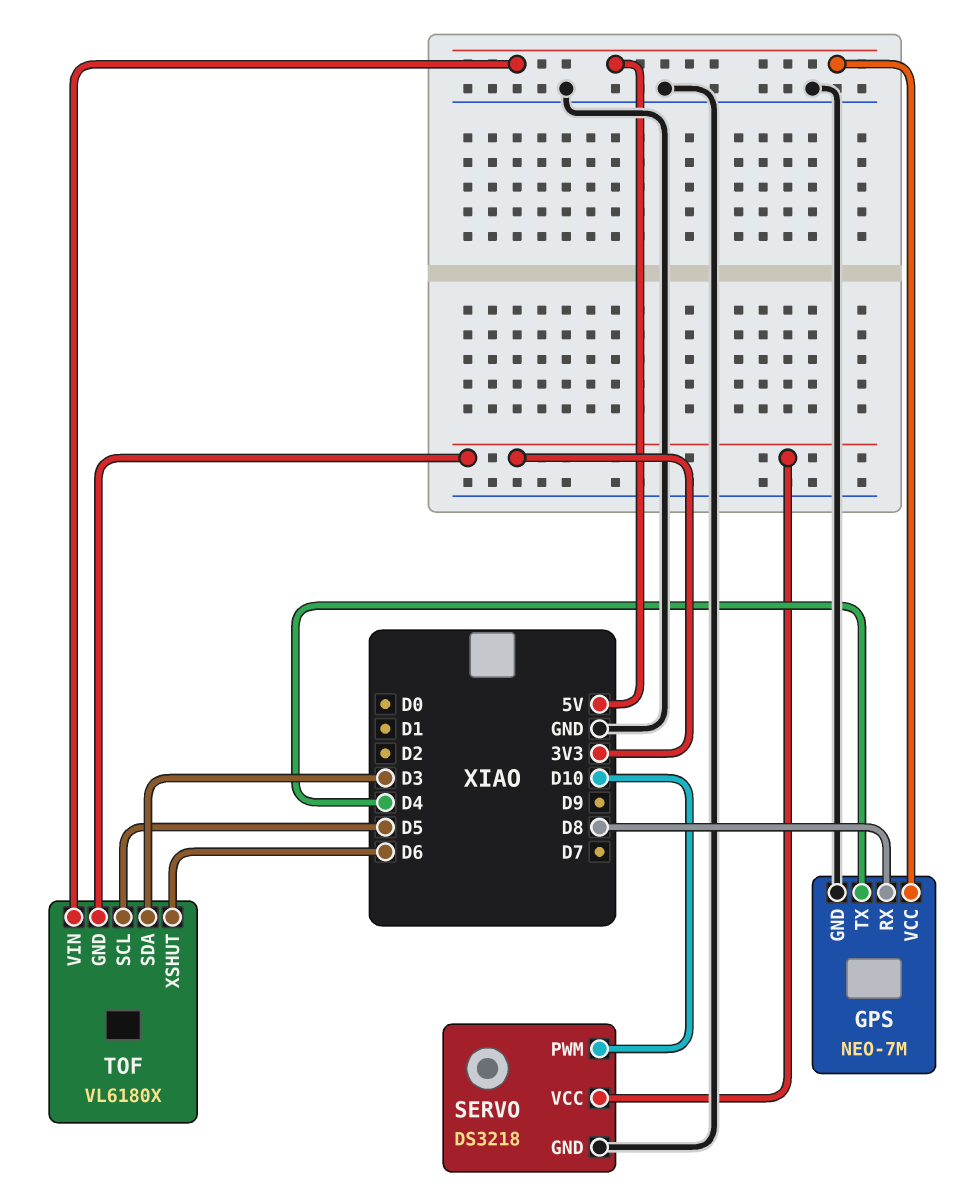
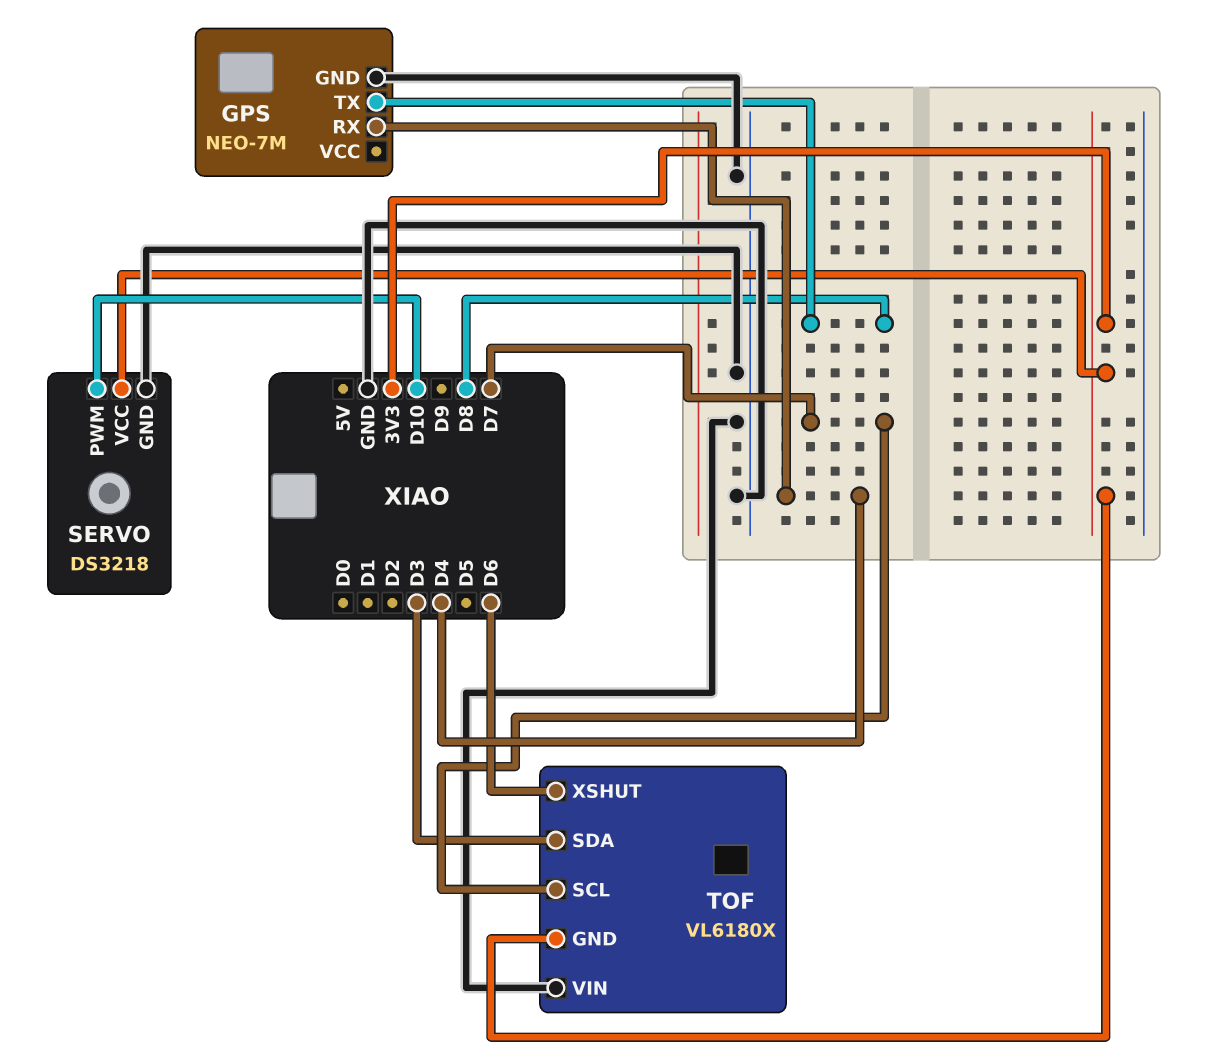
GPS pin RX: D8 -> D4
GPS pin TX: D4 -> D8
GPS pin VCC: 5V -> none
TOF pin SCL: D5 -> D7
TOF pin VIN: 5V -> GND

